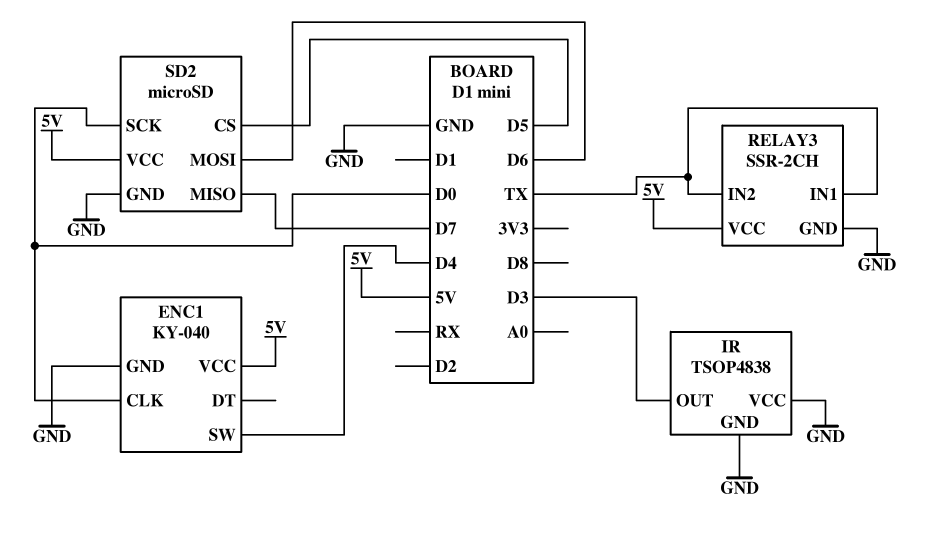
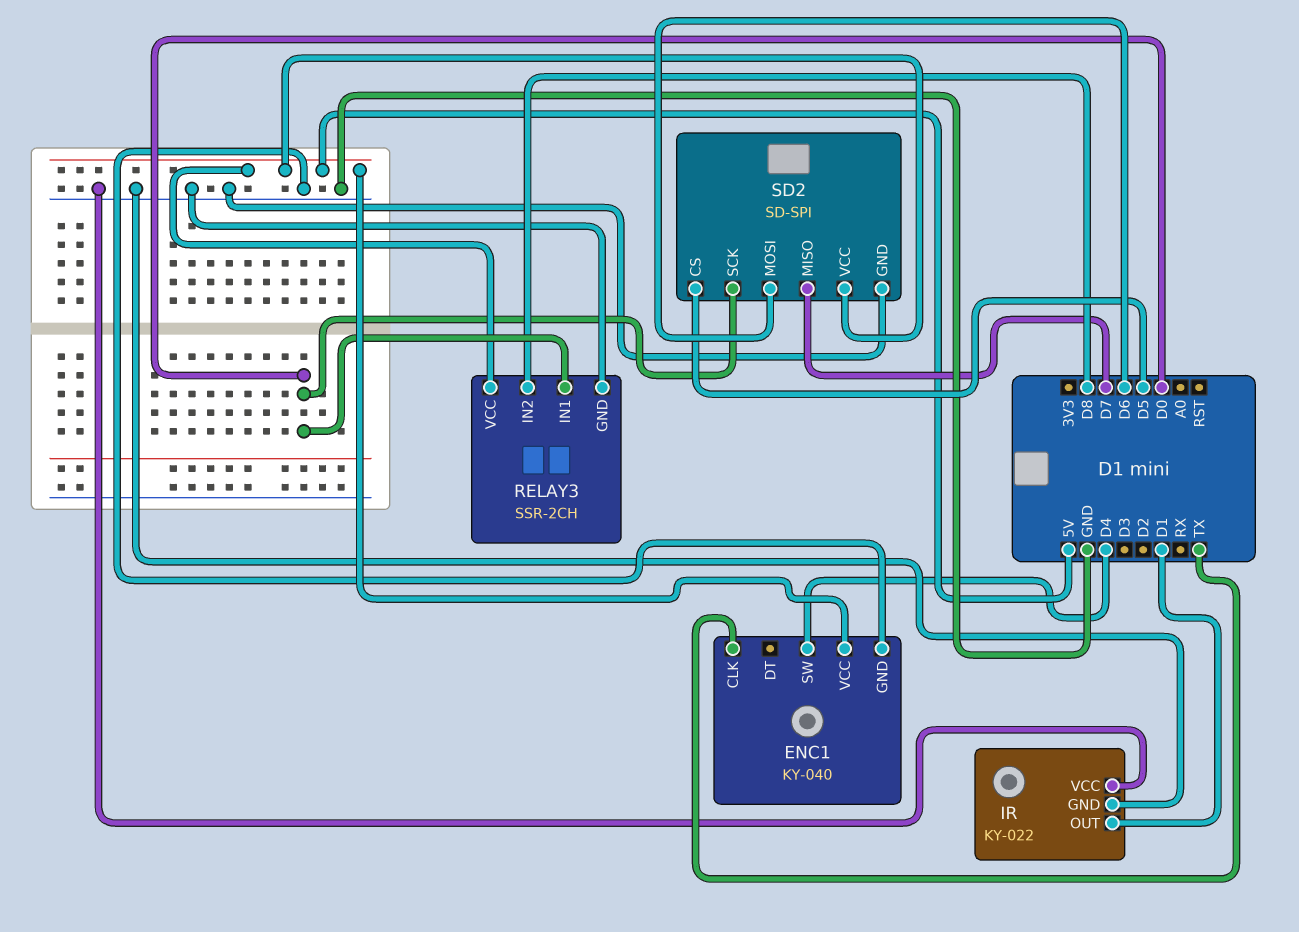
ENC1 pin CLK: D0 -> TX
IR: TSOP4838 -> KY-022
IR pin OUT: D3 -> D1
RELAY3 pin IN1: TX -> D0
RELAY3 pin IN2: TX -> D8
SD2: microSD -> SD-SPI

